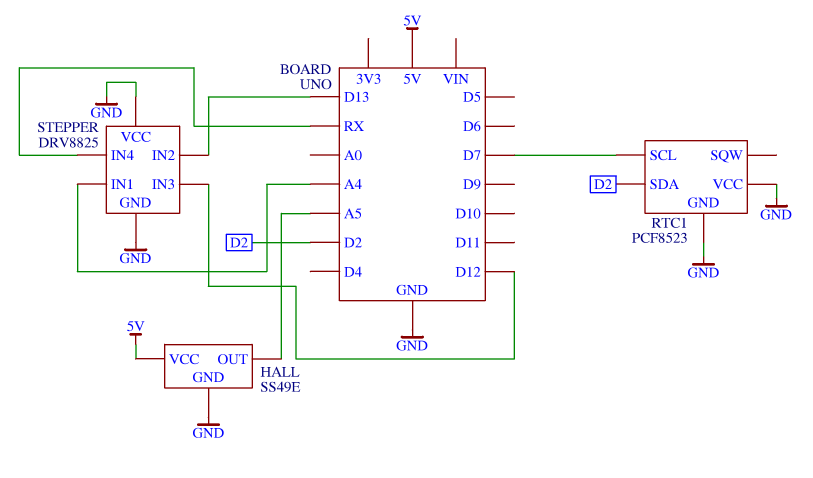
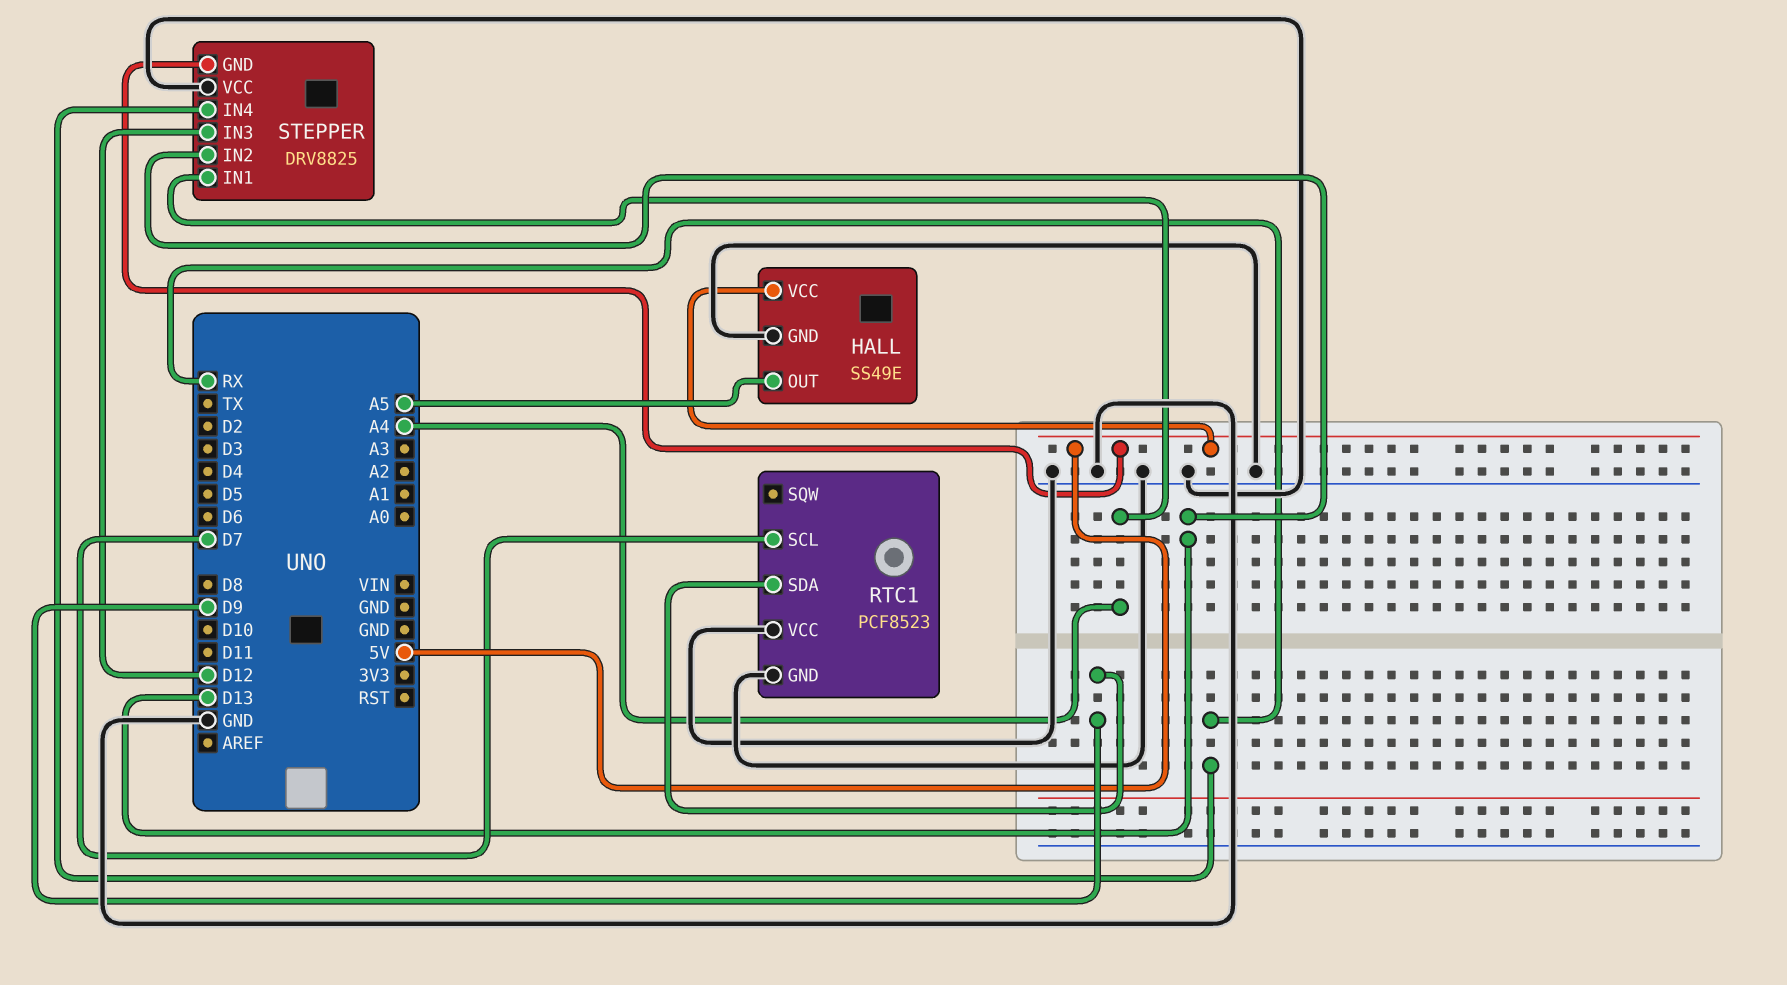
RTC1 pin SDA: D2 -> D9
STEPPER pin GND: GND -> 5V

